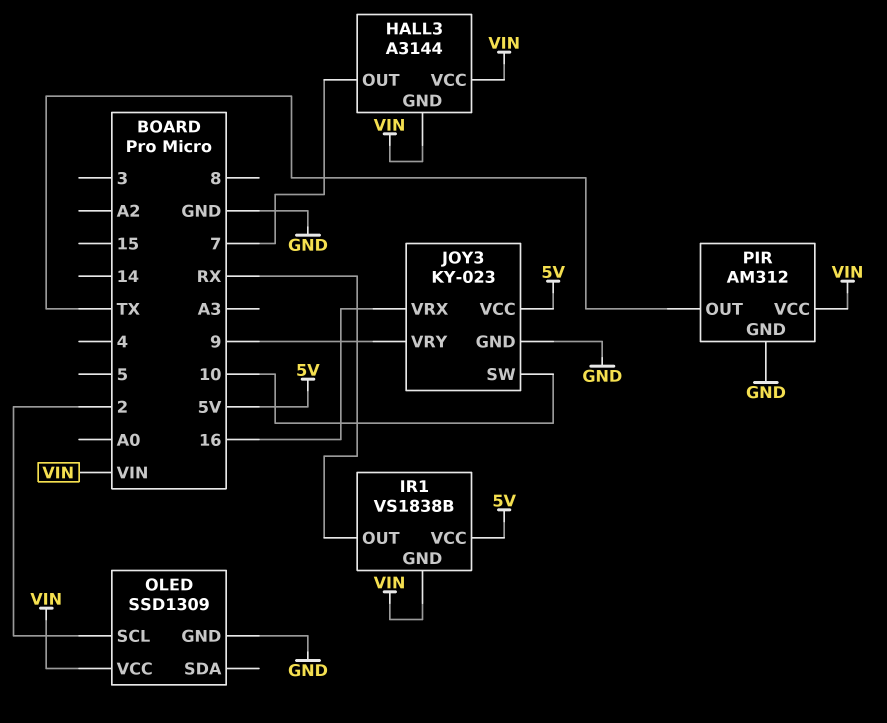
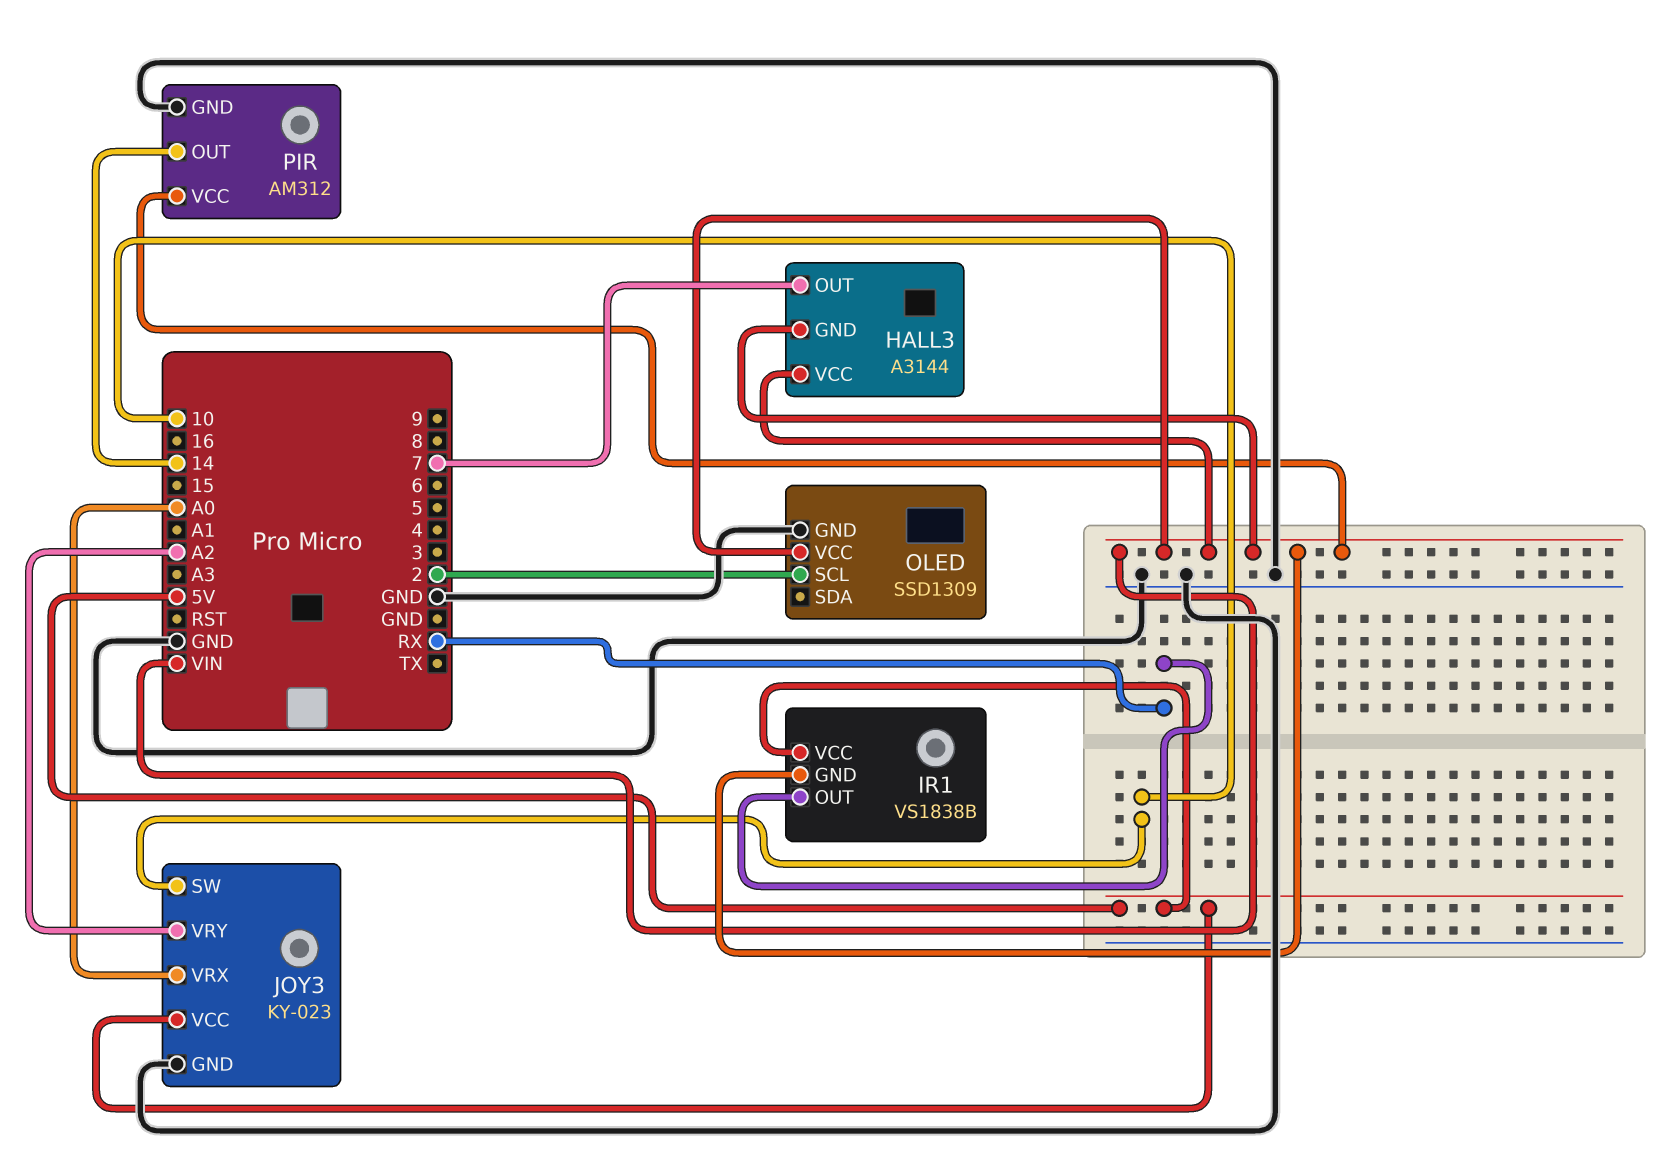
JOY3 pin VRX: 16 -> A0
JOY3 pin VRY: 9 -> A2
PIR pin OUT: TX -> 14

